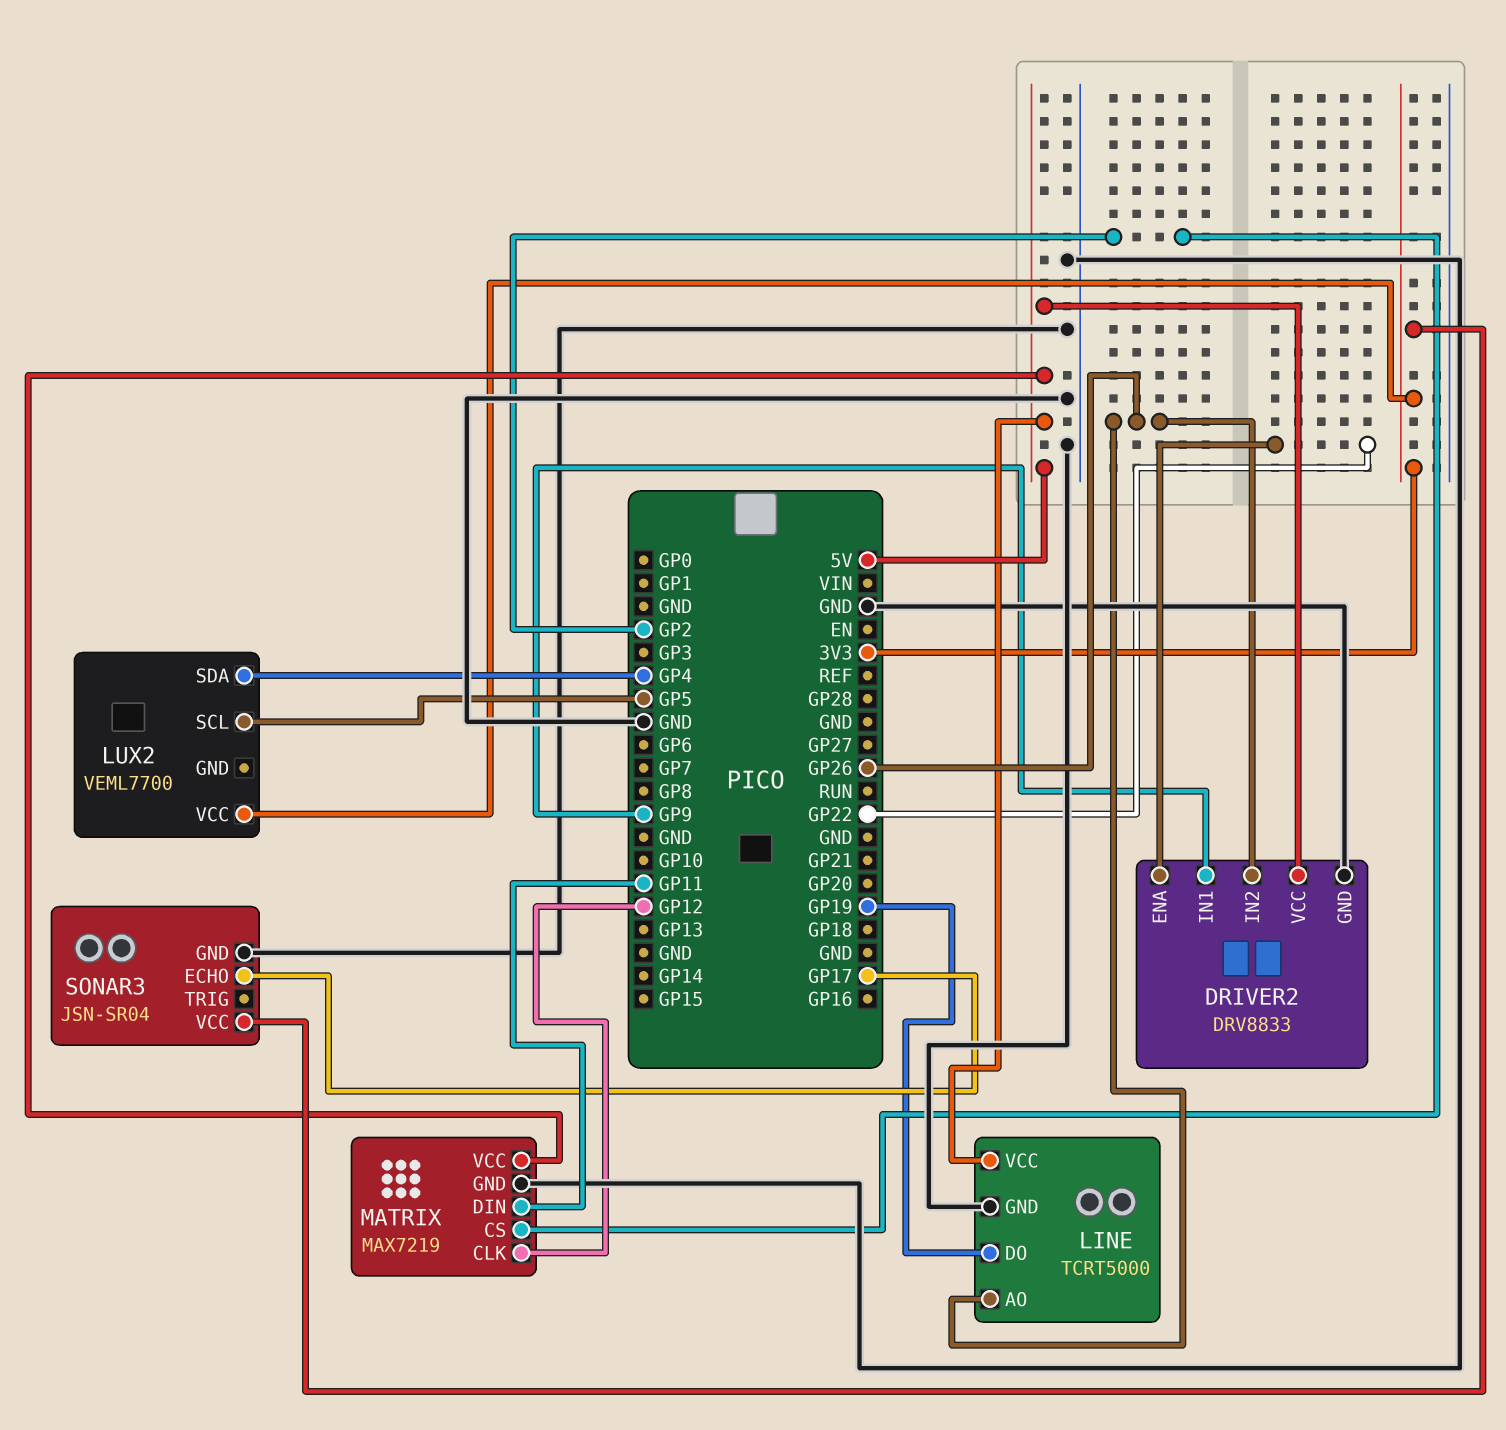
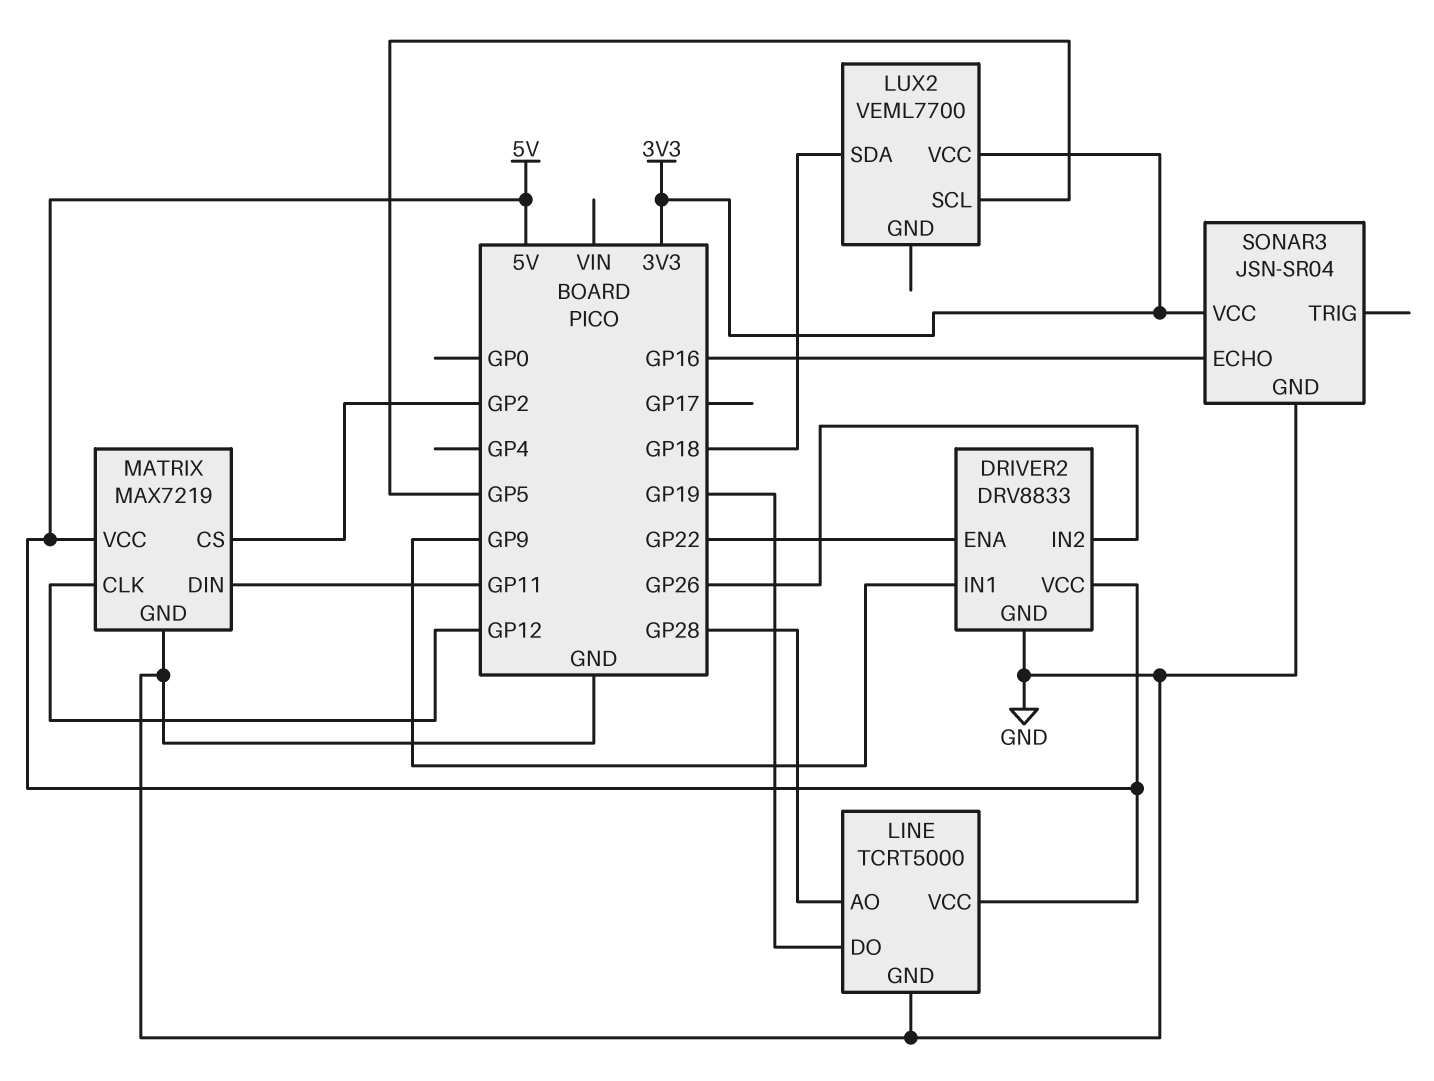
LINE pin AO: GP26 -> GP28
LUX2 pin SDA: GP4 -> GP18
SONAR3 pin ECHO: GP17 -> GP16

